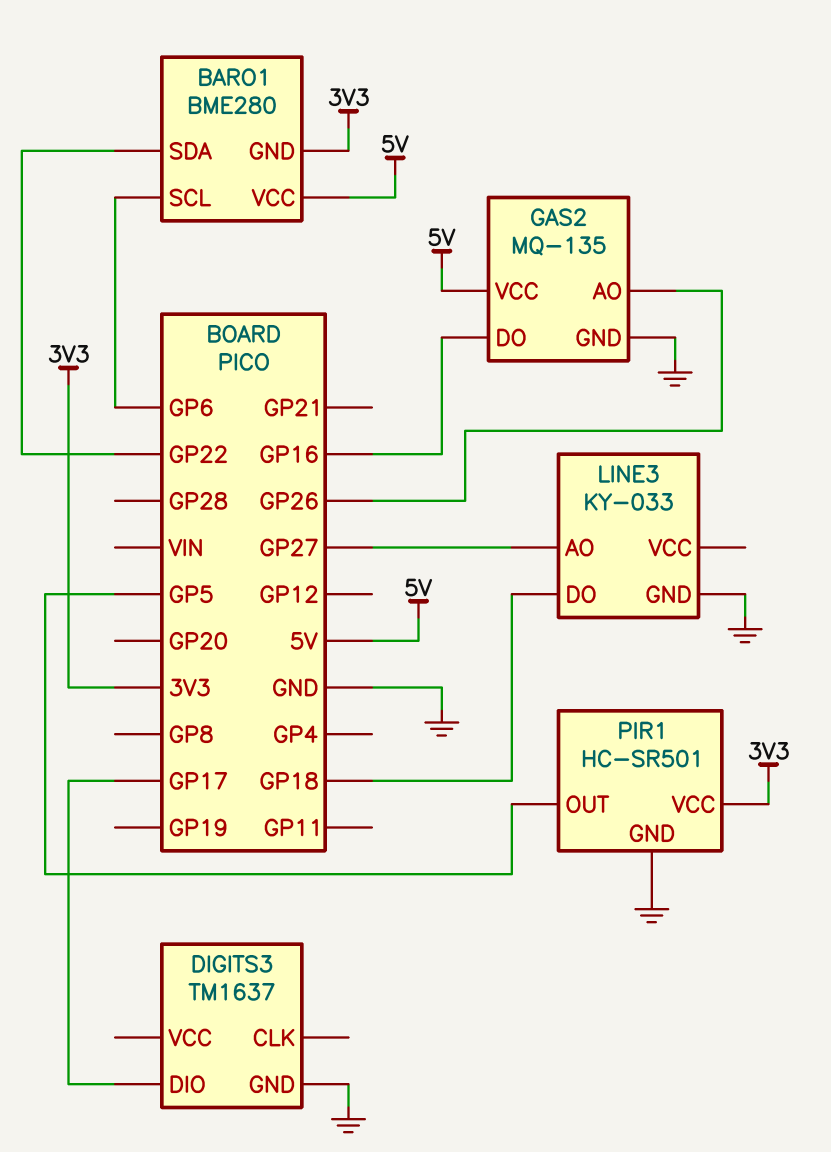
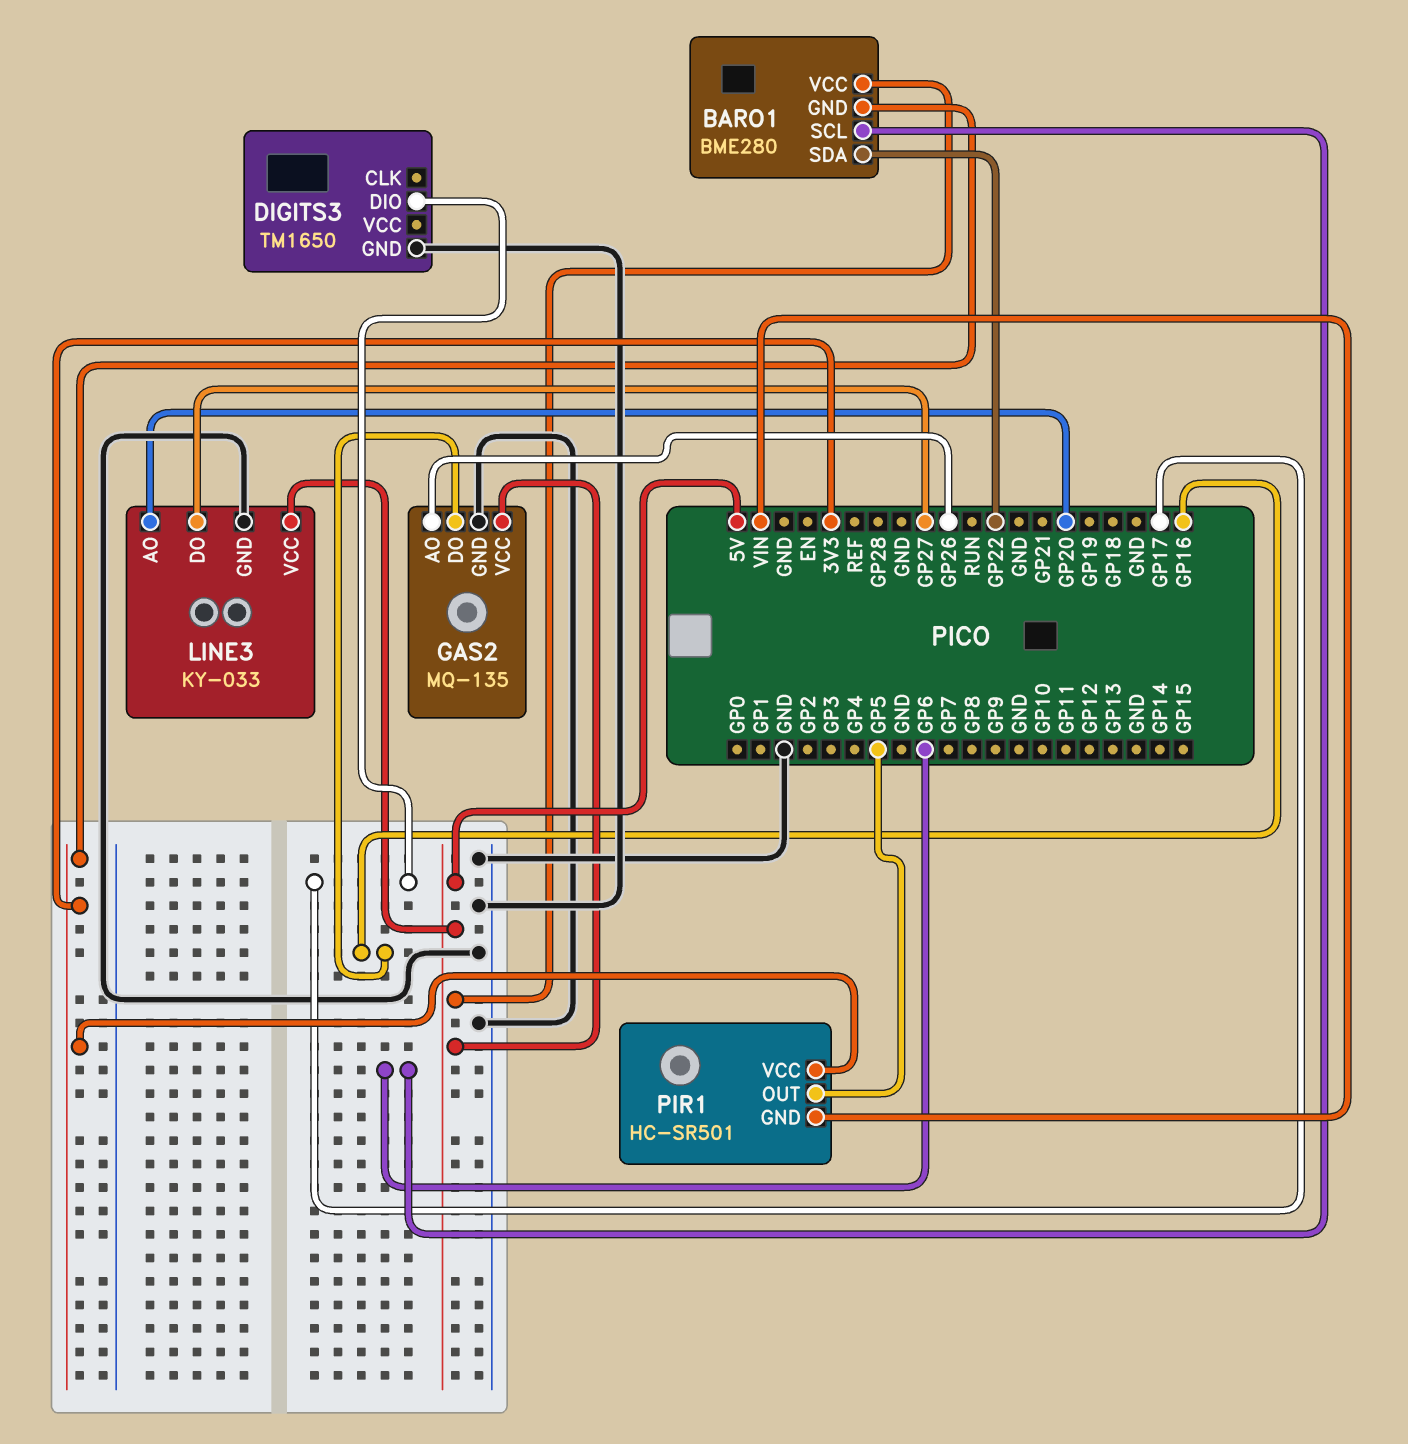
DIGITS3: TM1637 -> TM1650
LINE3 pin AO: GP27 -> GP20
LINE3 pin DO: GP18 -> GP27
LINE3 pin VCC: none -> 5V
PIR1 pin GND: GND -> VIN

